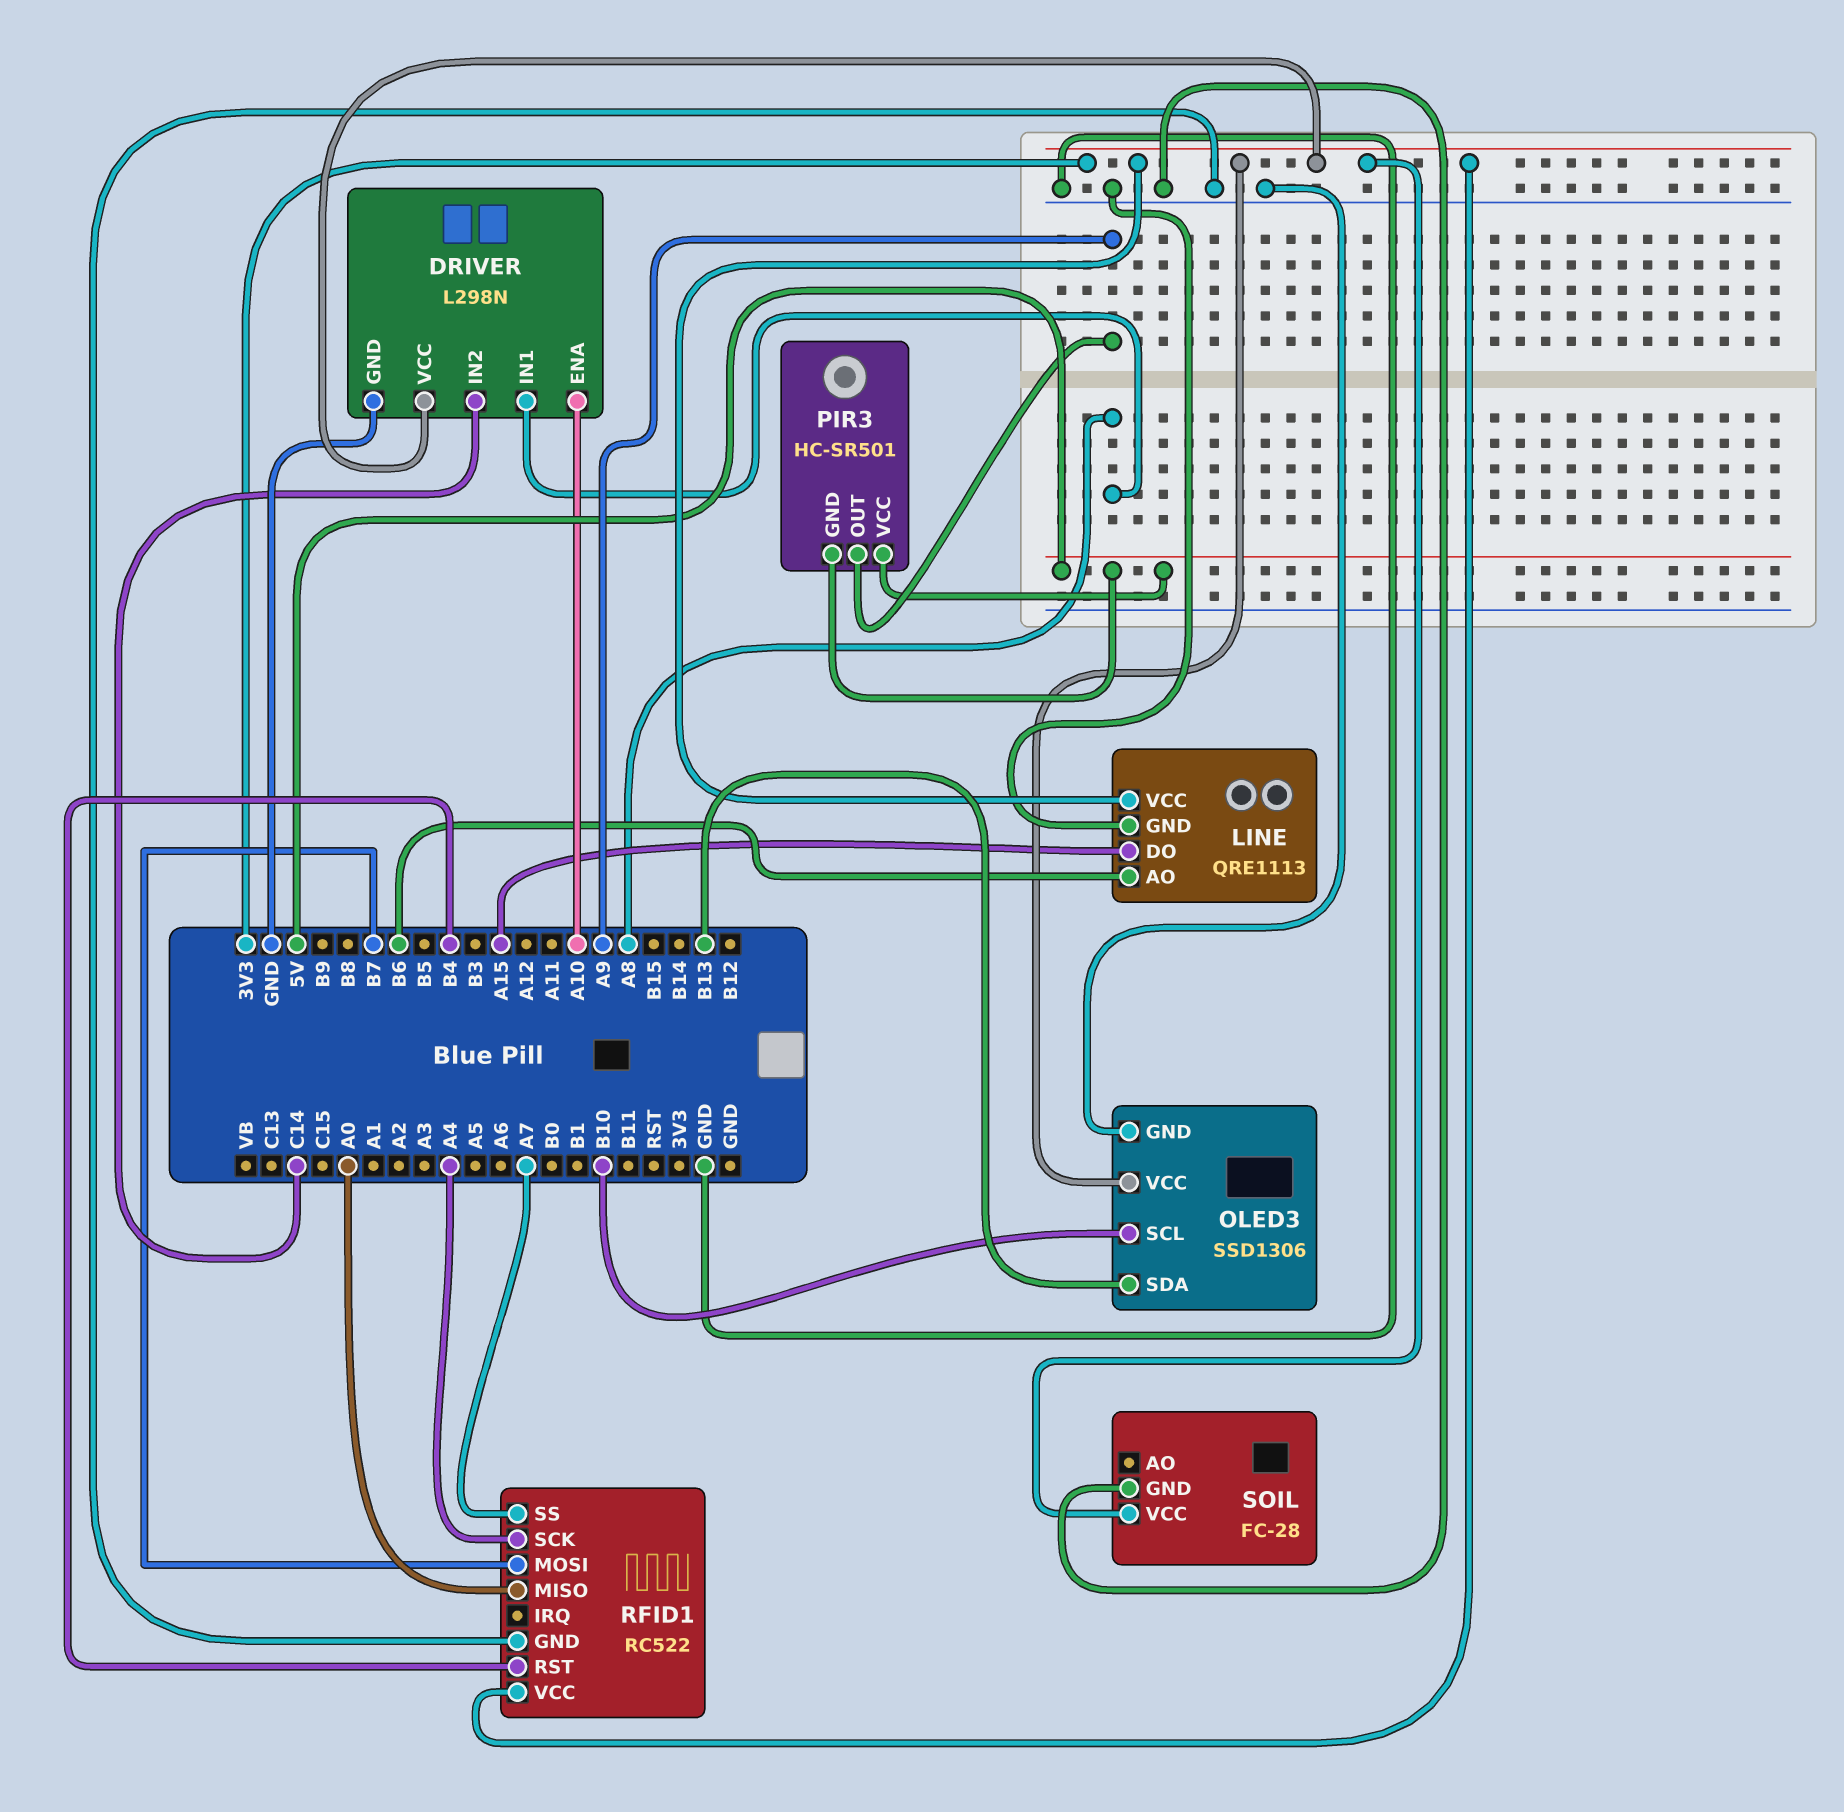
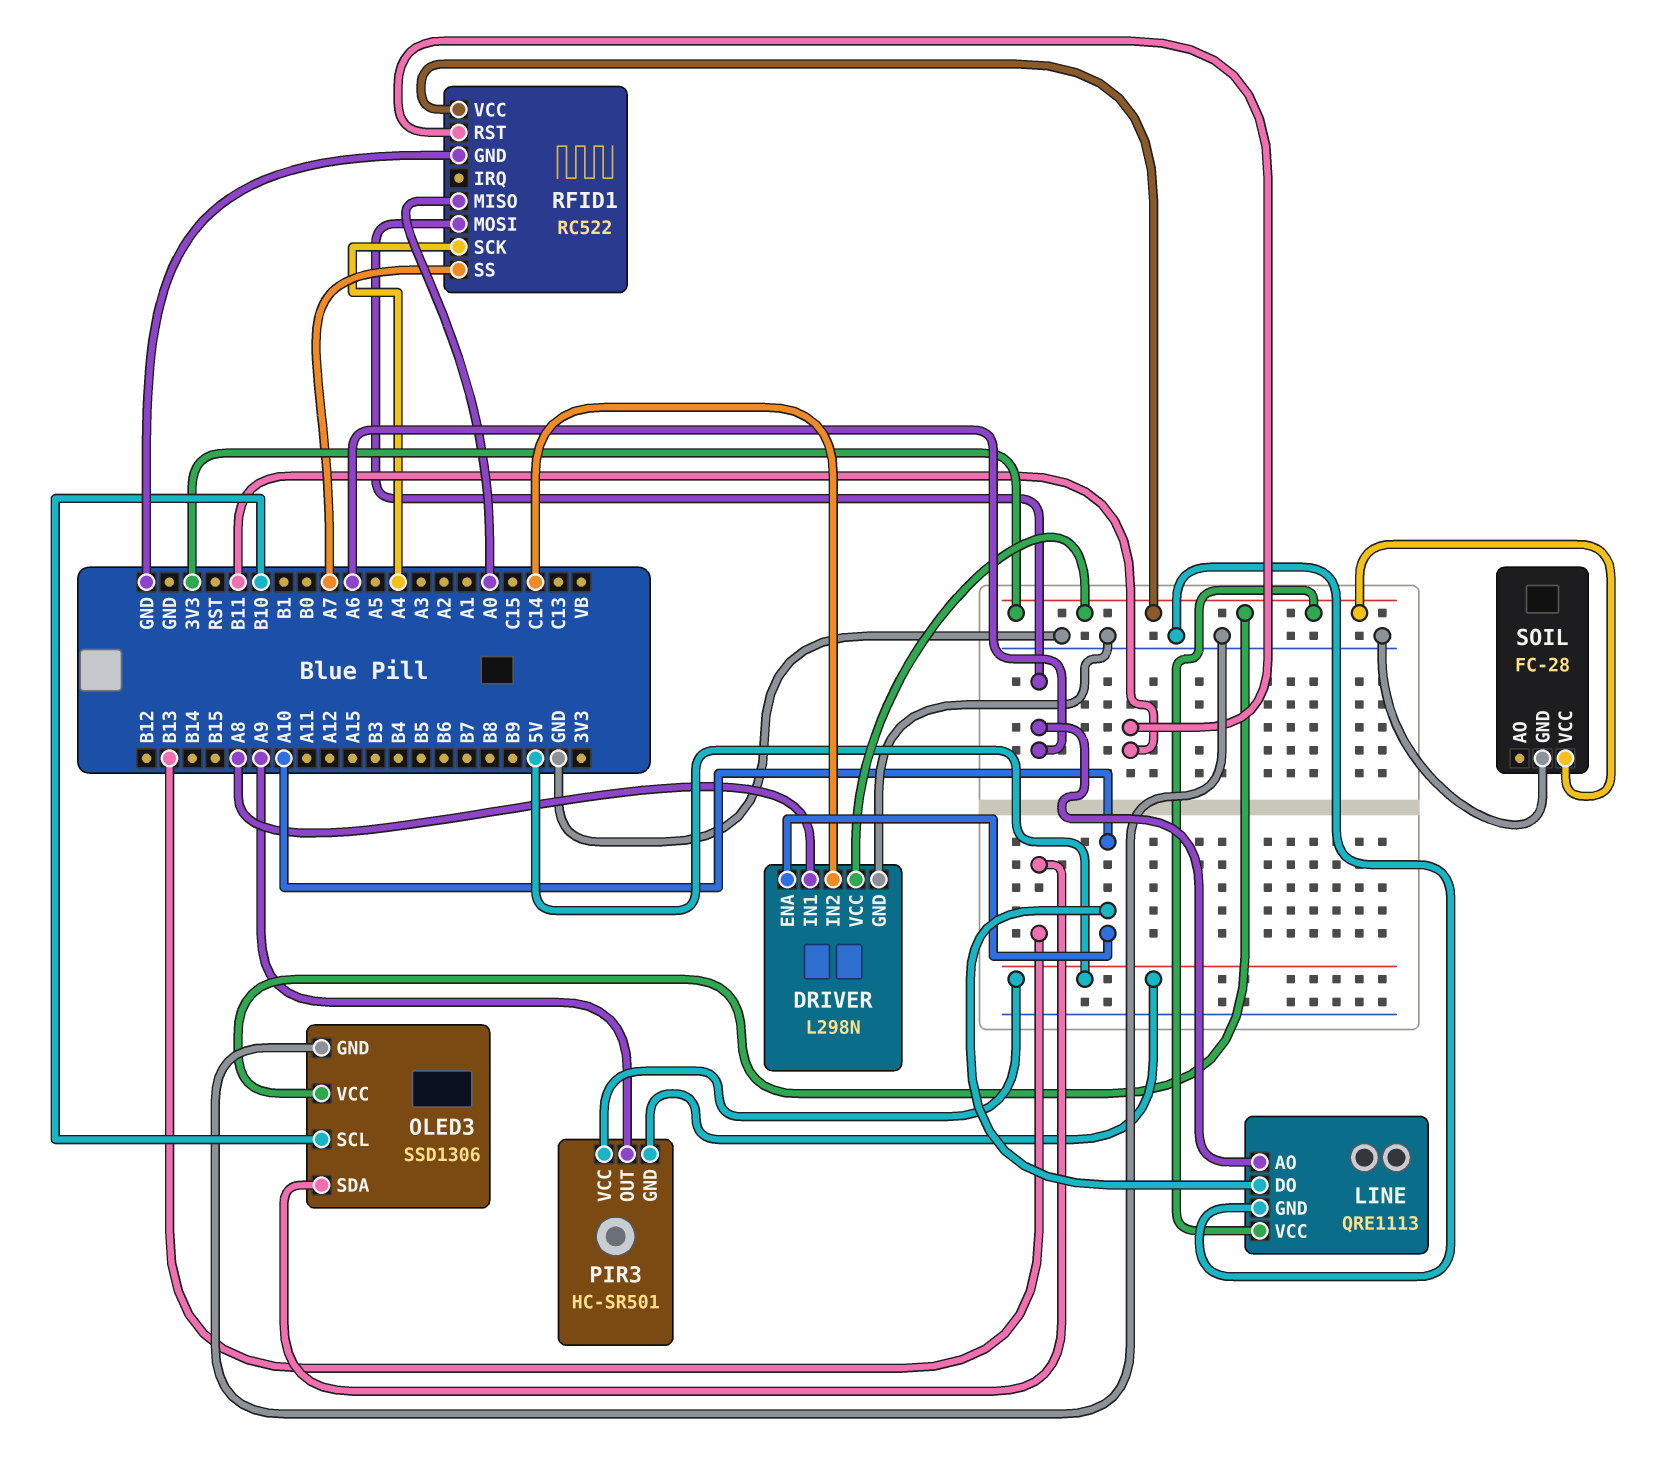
LINE pin AO: B6 -> A6
LINE pin DO: A15 -> A10
RFID1 pin MOSI: B7 -> A6
RFID1 pin RST: B4 -> B11

